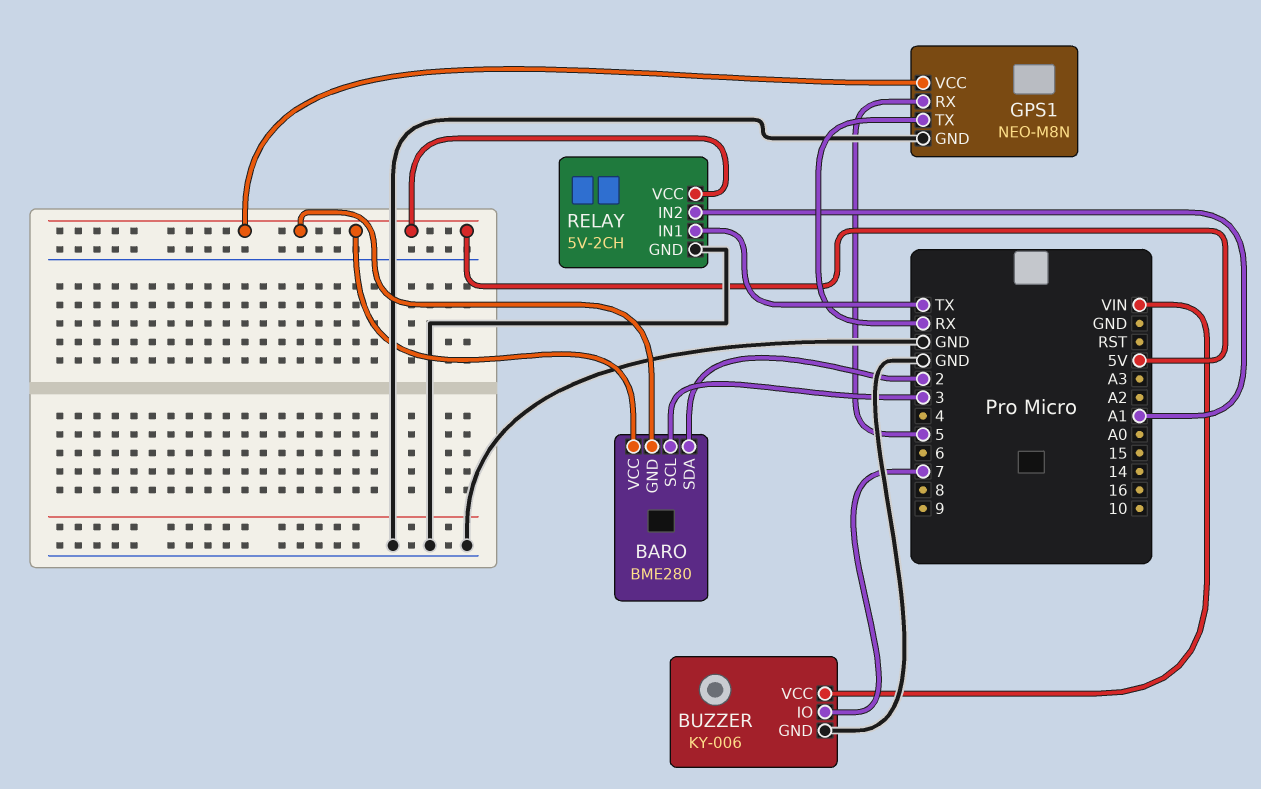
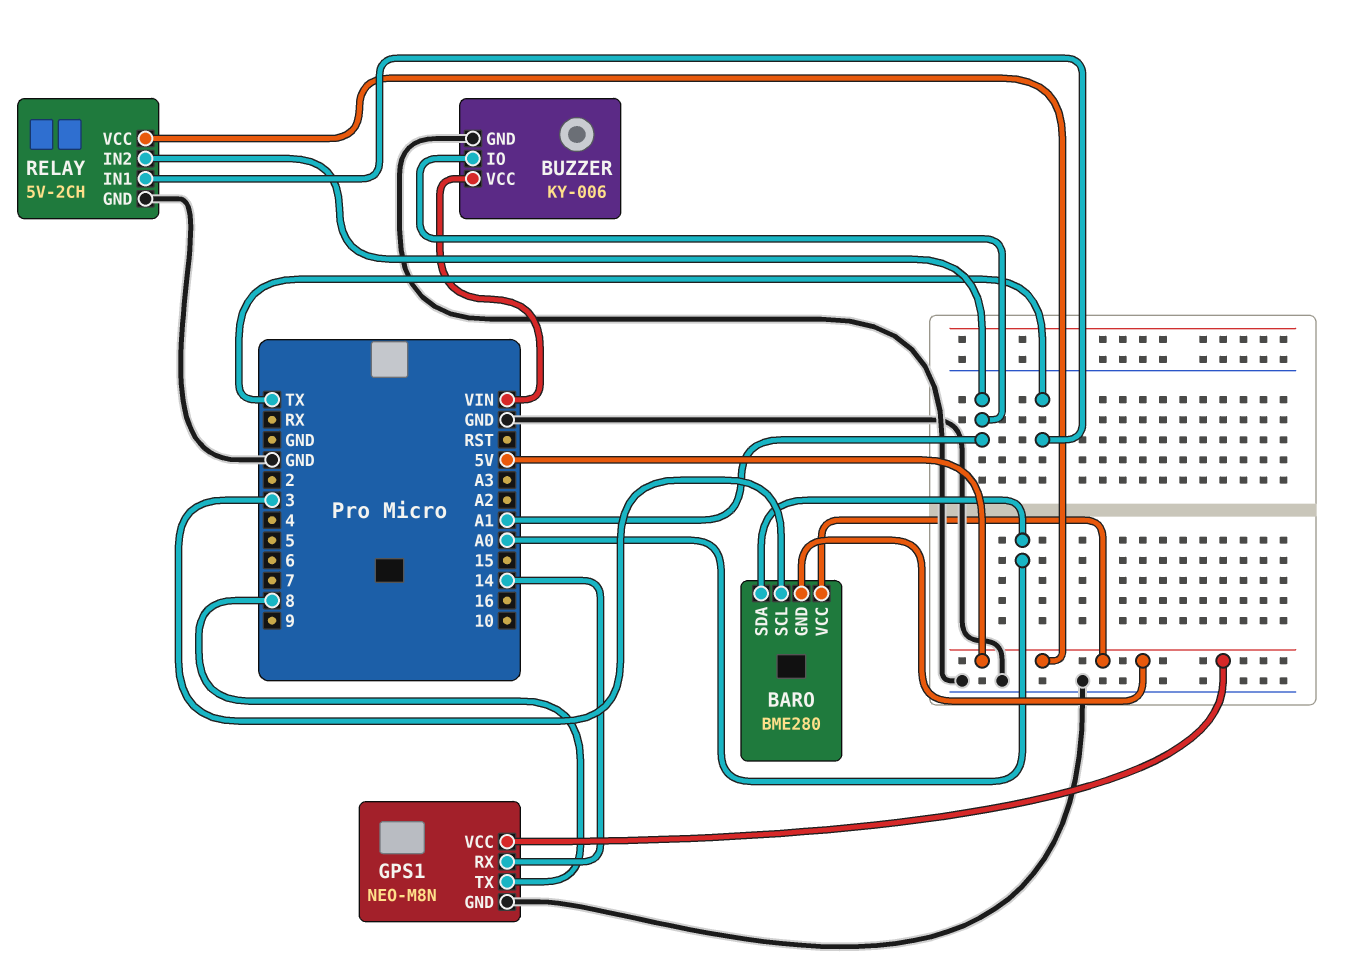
BARO pin SDA: 2 -> A0
BUZZER pin IO: 7 -> A1
GPS1 pin RX: 5 -> 14
GPS1 pin TX: RX -> 8

